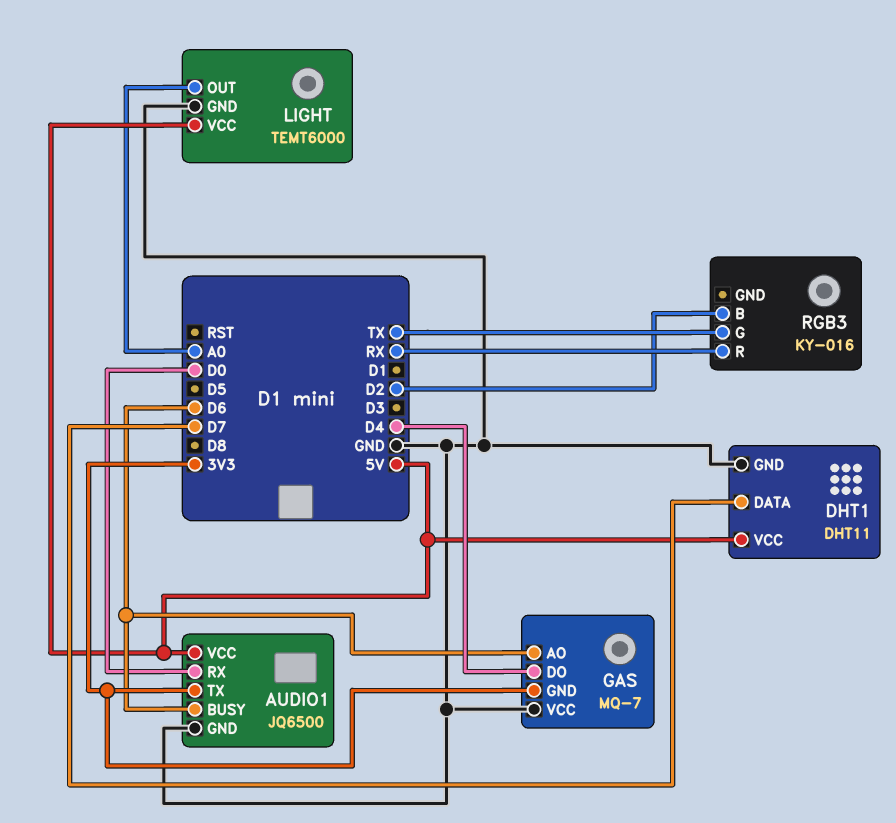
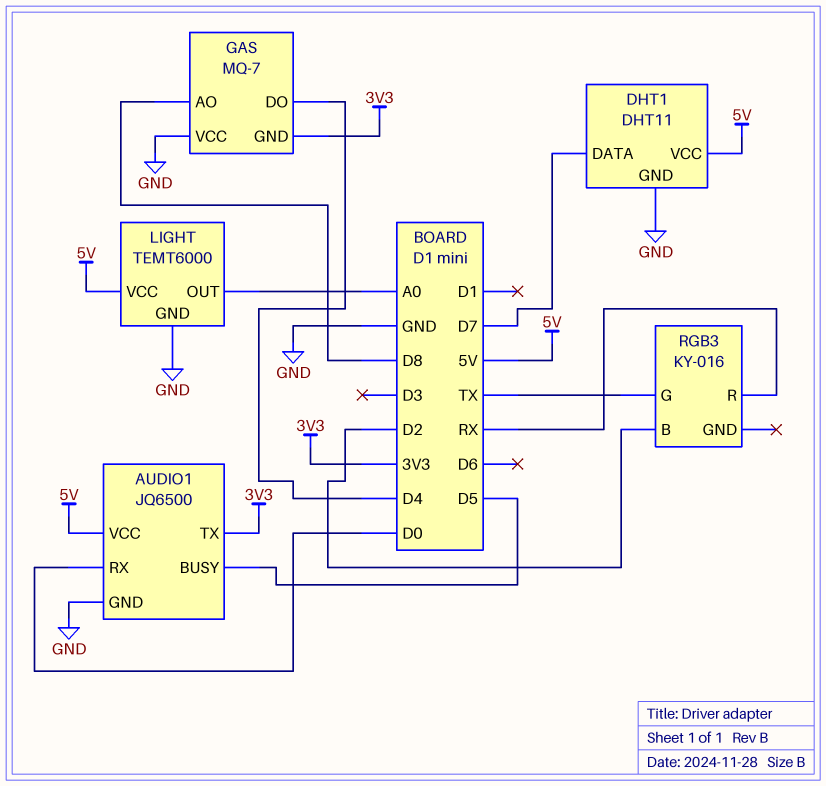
AUDIO1 pin BUSY: D6 -> D5
GAS pin AO: D6 -> D8

